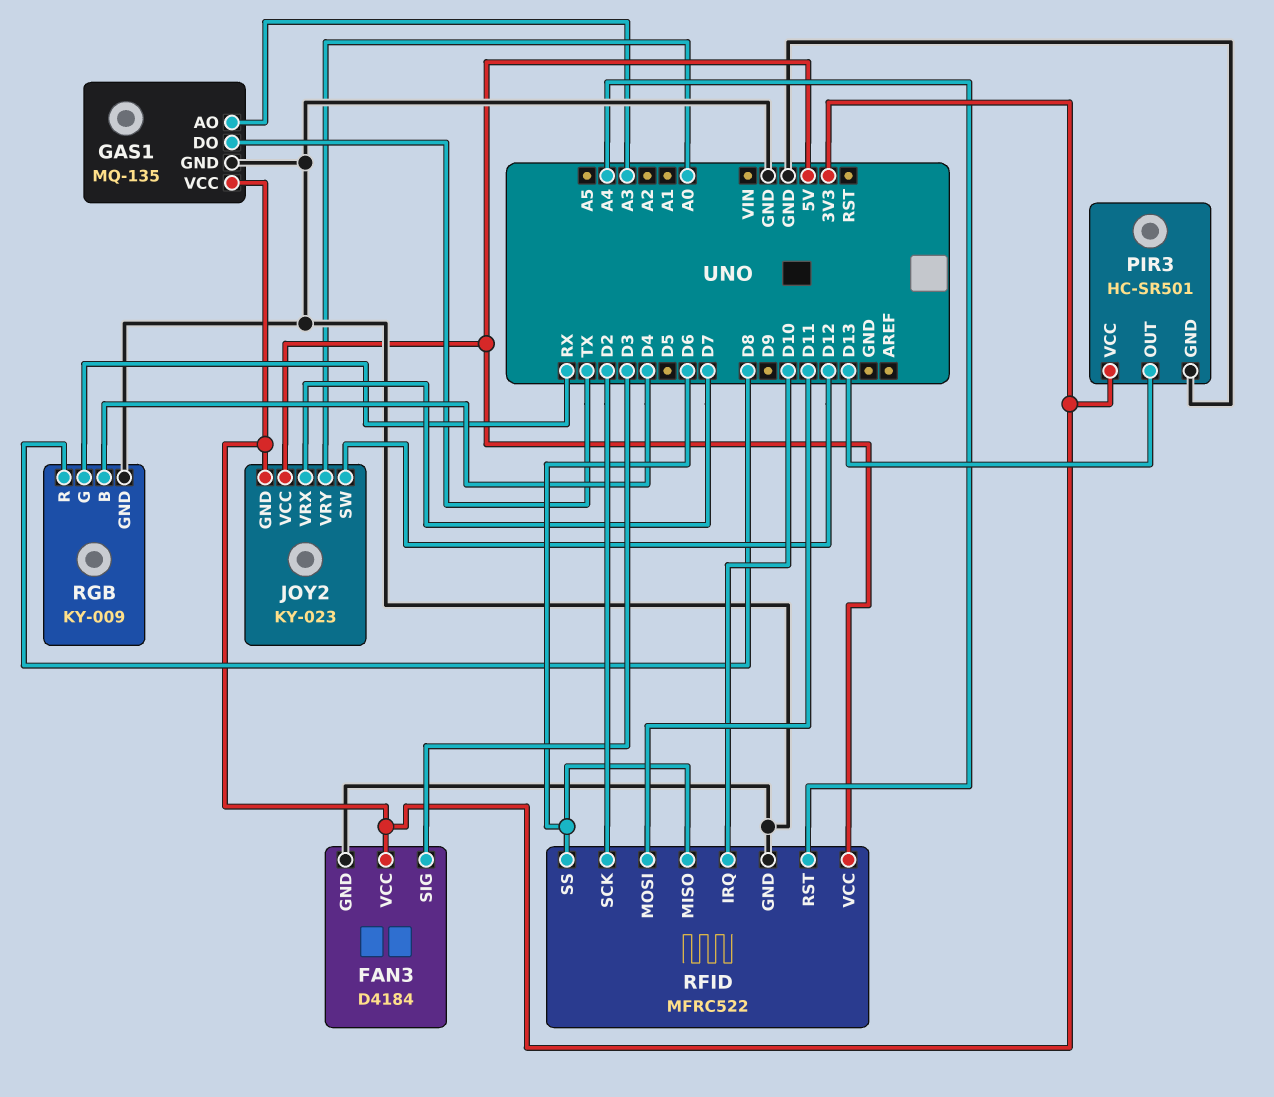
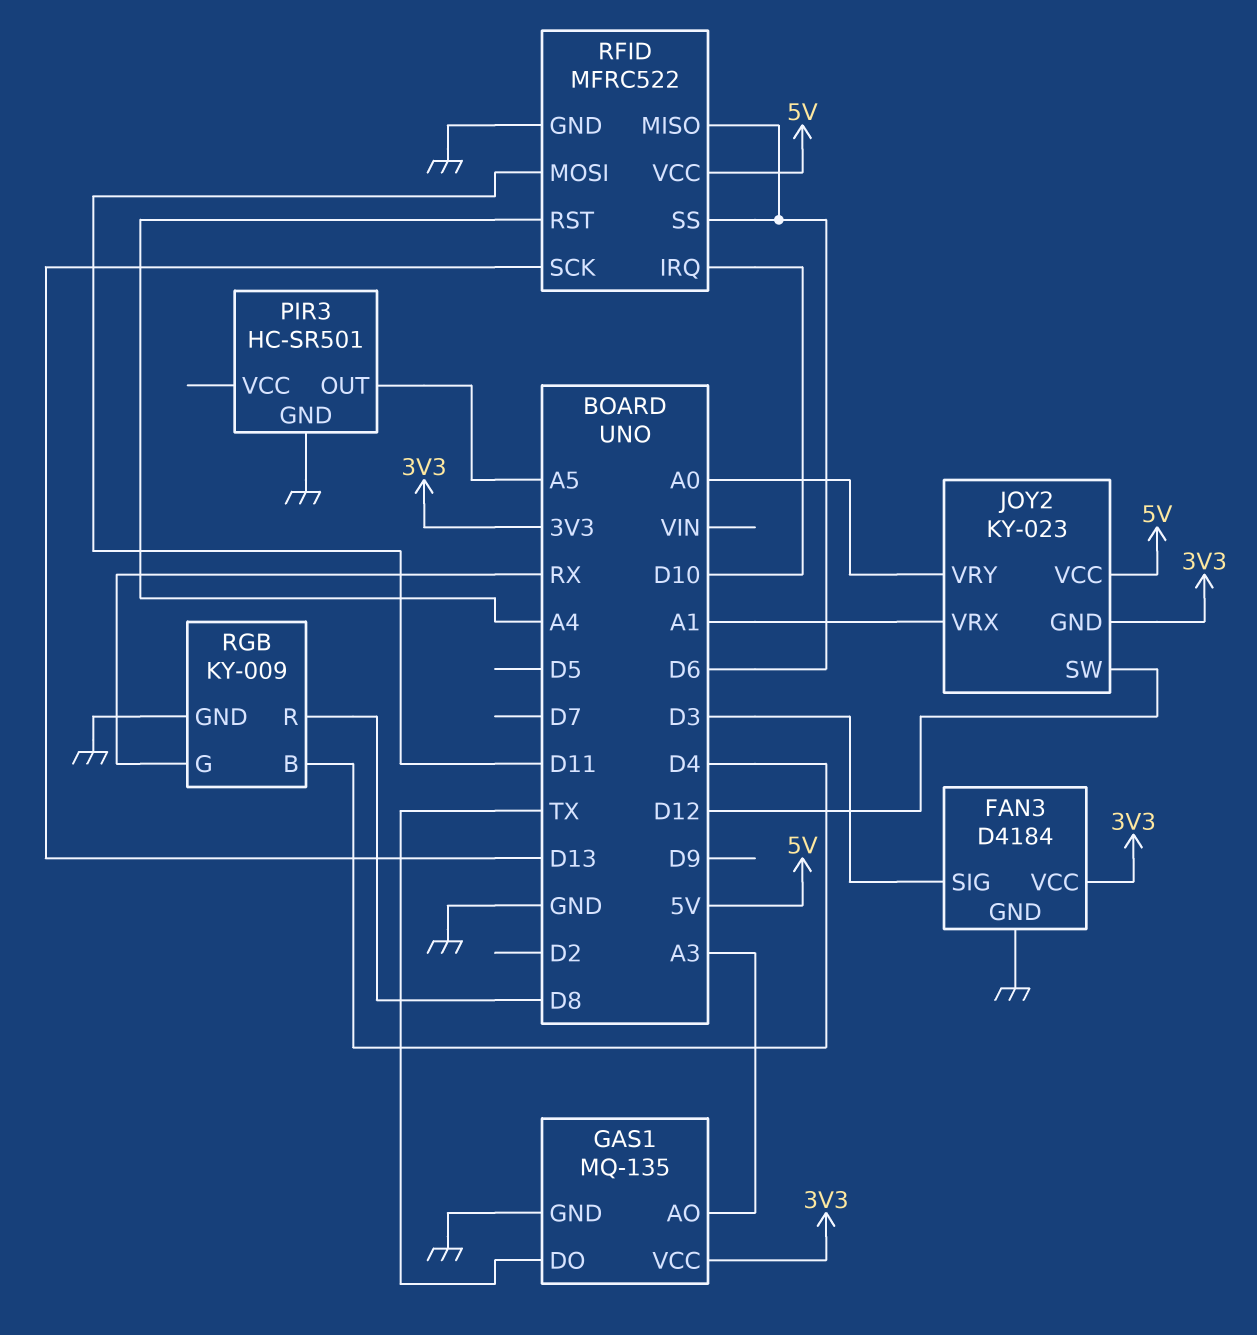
JOY2 pin VRX: D7 -> A1
PIR3 pin OUT: D13 -> A5
PIR3 pin VCC: 3V3 -> none
RFID pin SCK: D2 -> D13

